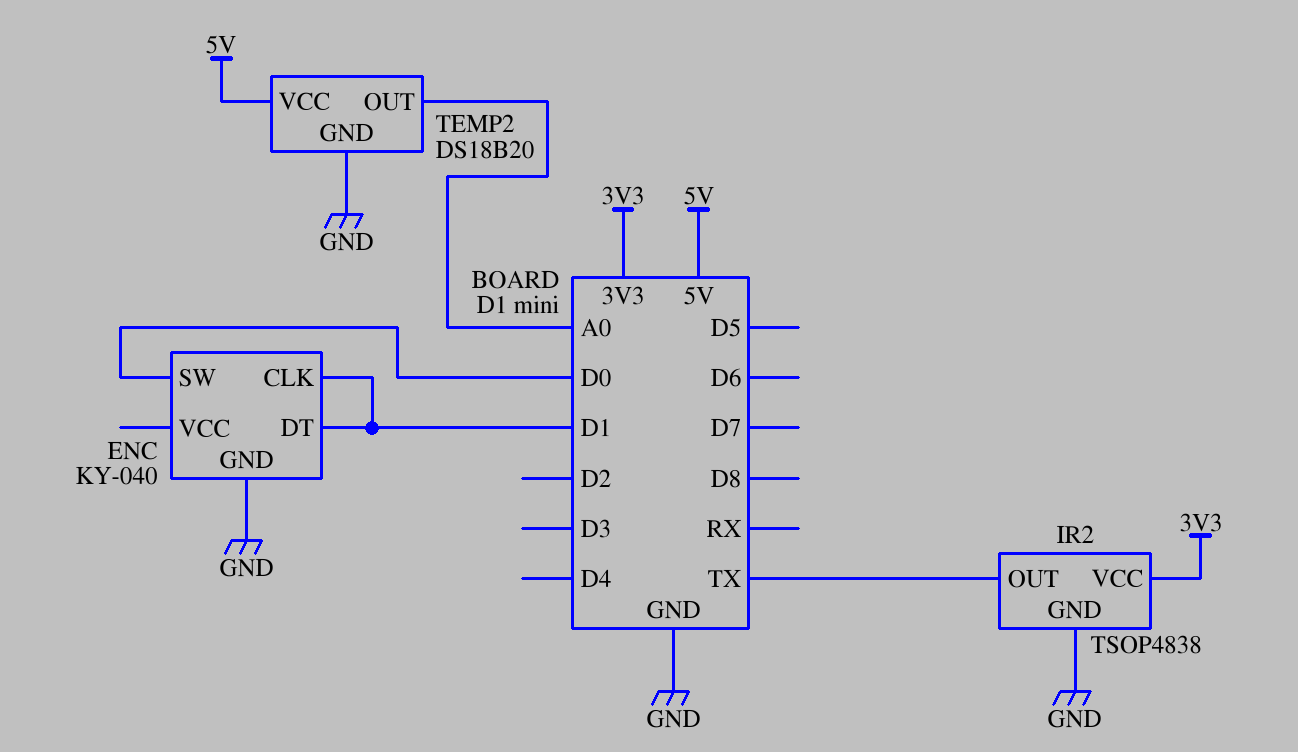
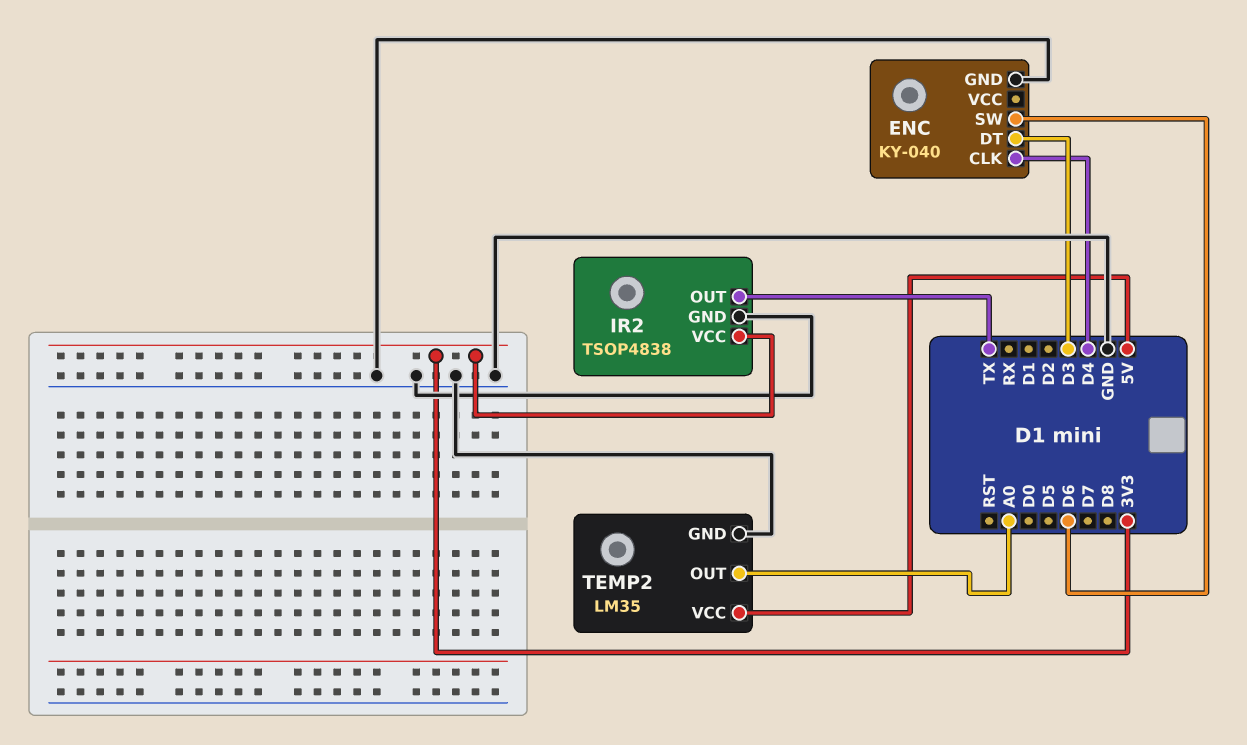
ENC pin CLK: D1 -> D4
ENC pin DT: D1 -> D3
ENC pin SW: D0 -> D6
TEMP2: DS18B20 -> LM35

